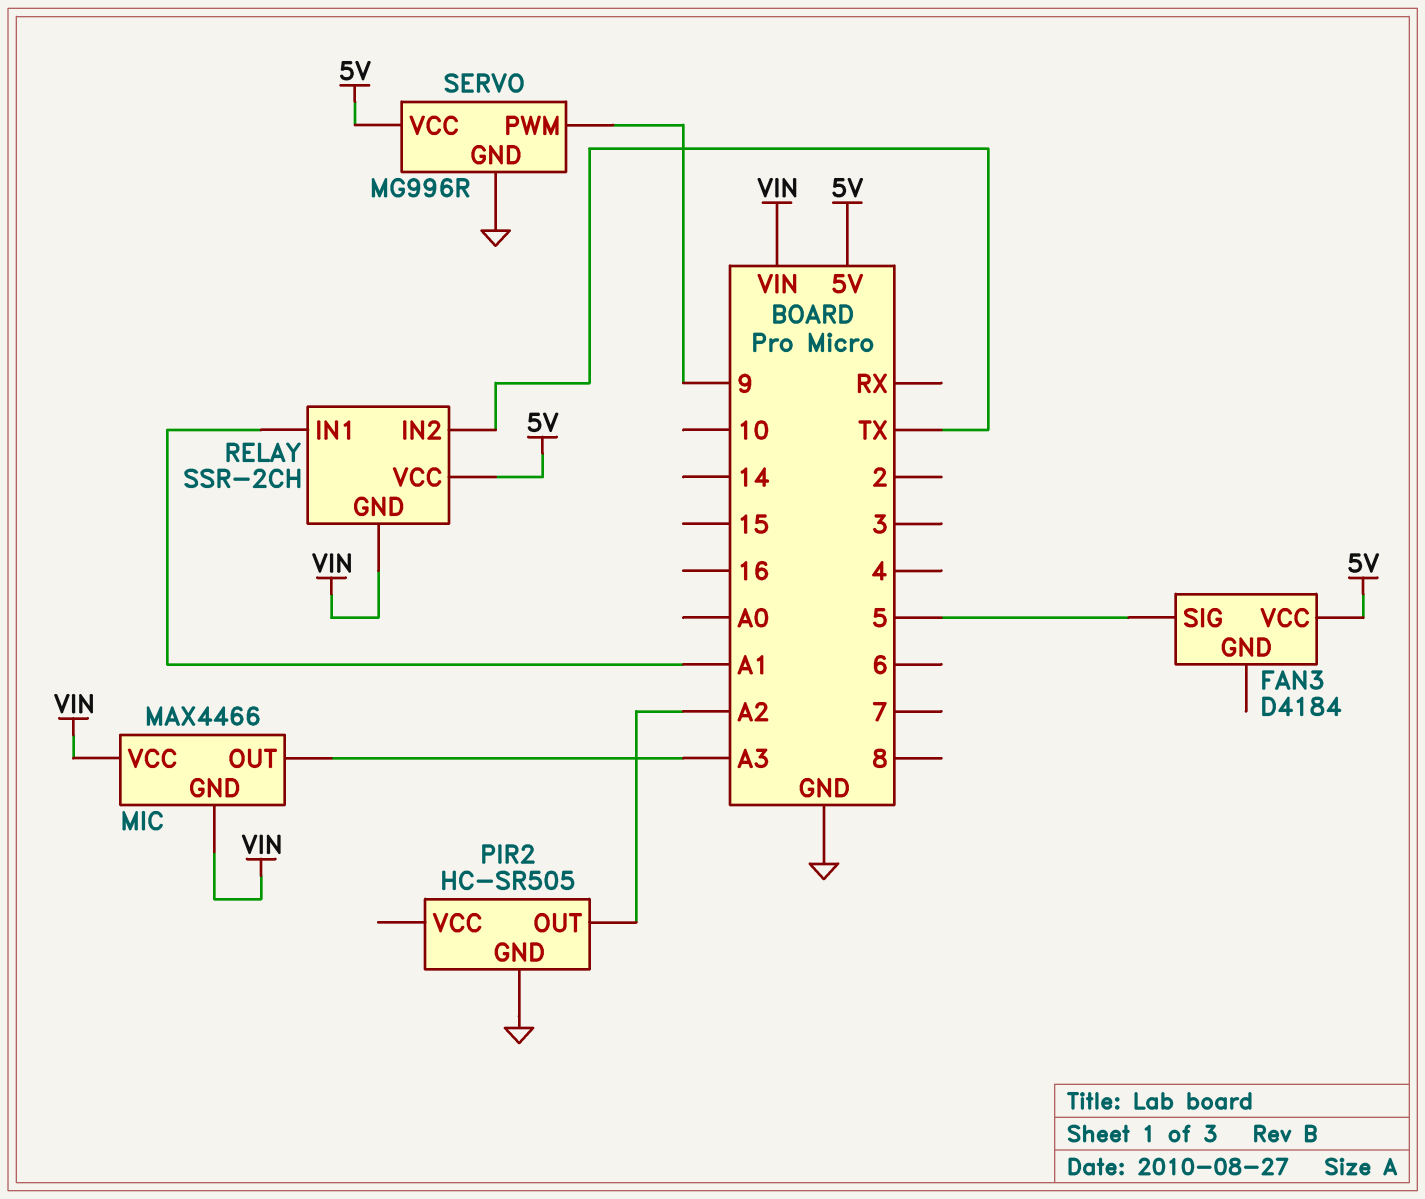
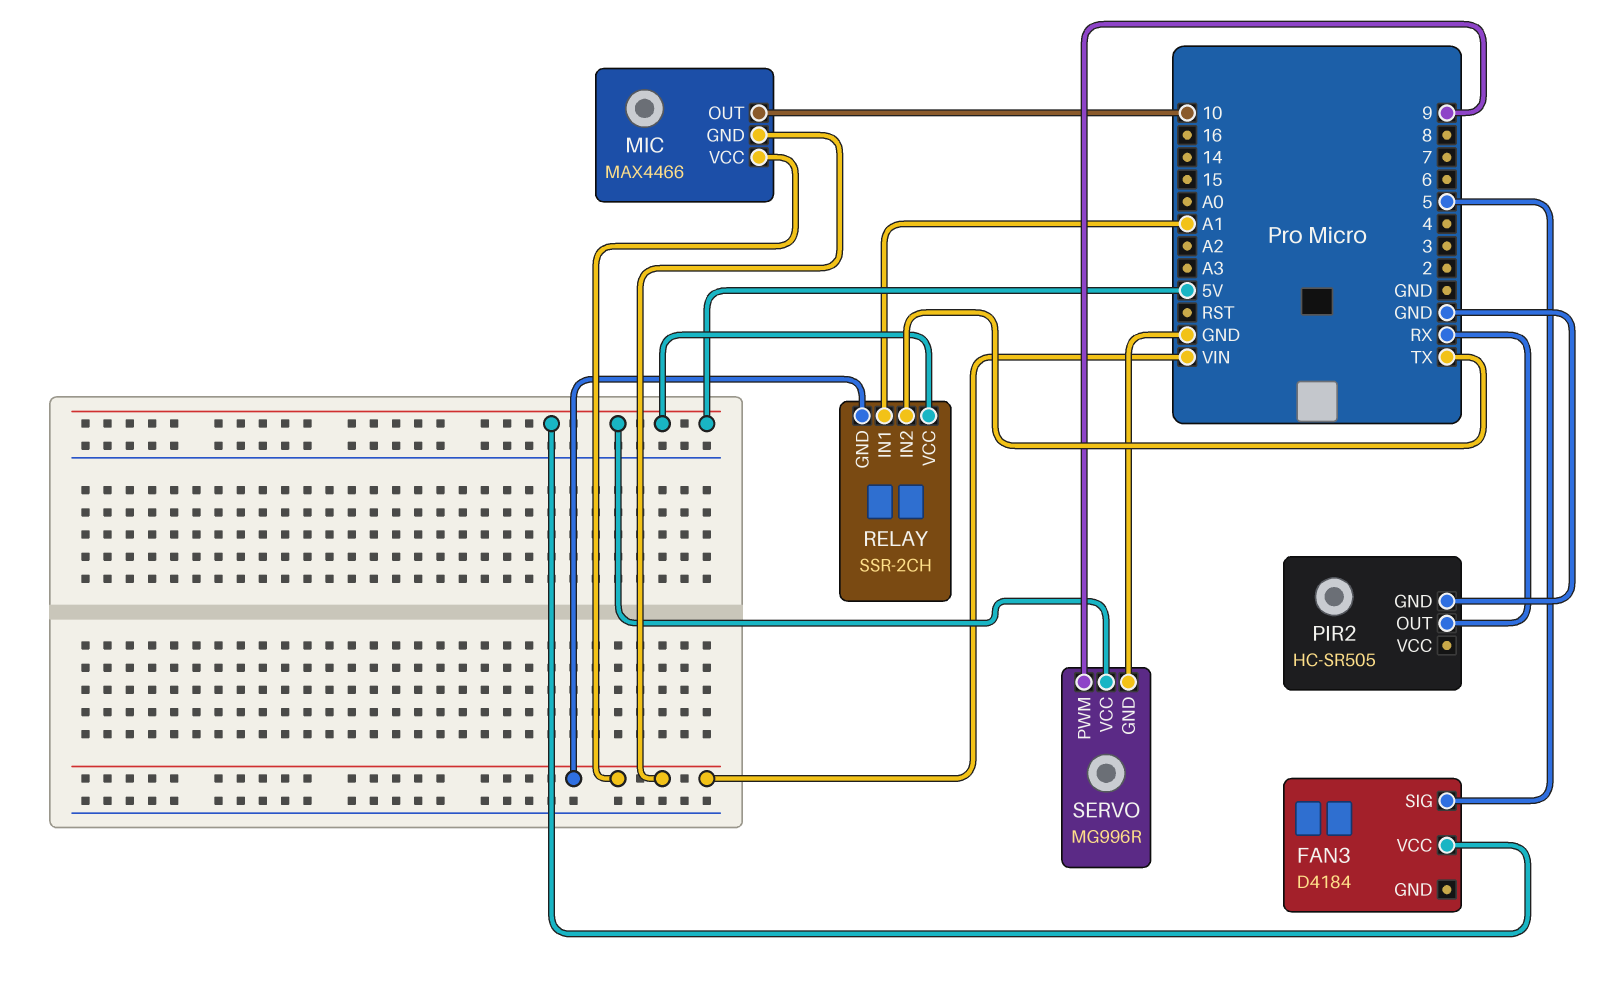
MIC pin OUT: A3 -> 10
PIR2 pin OUT: A2 -> RX

